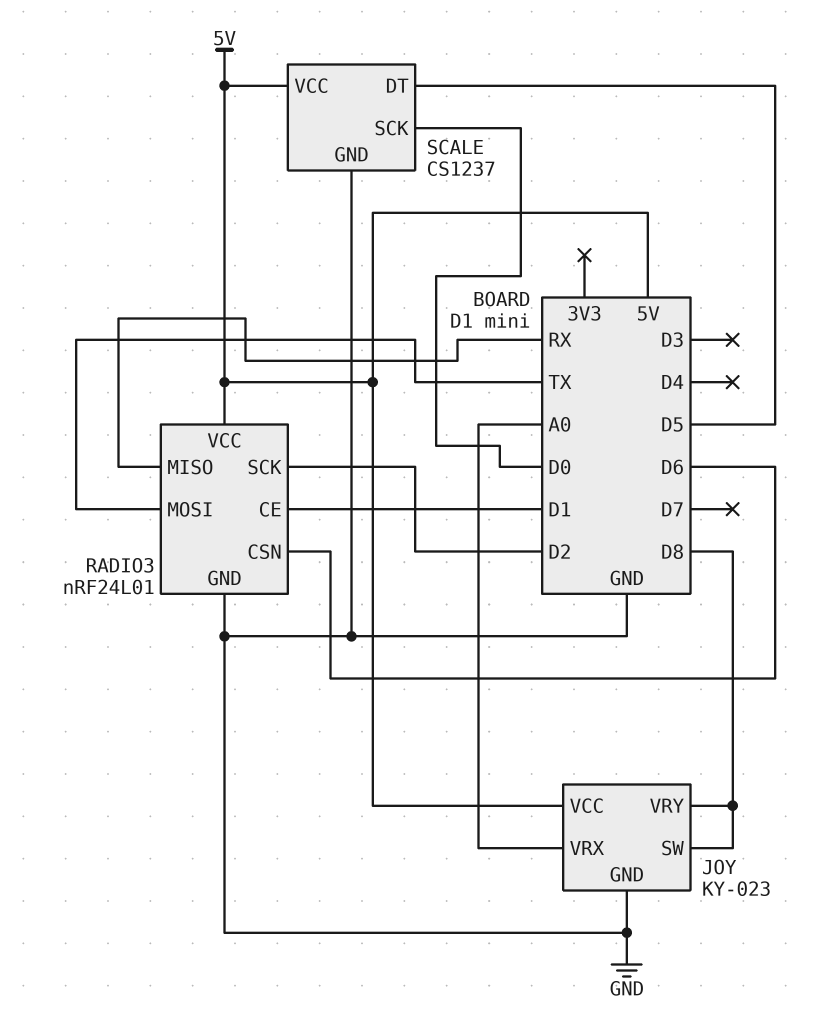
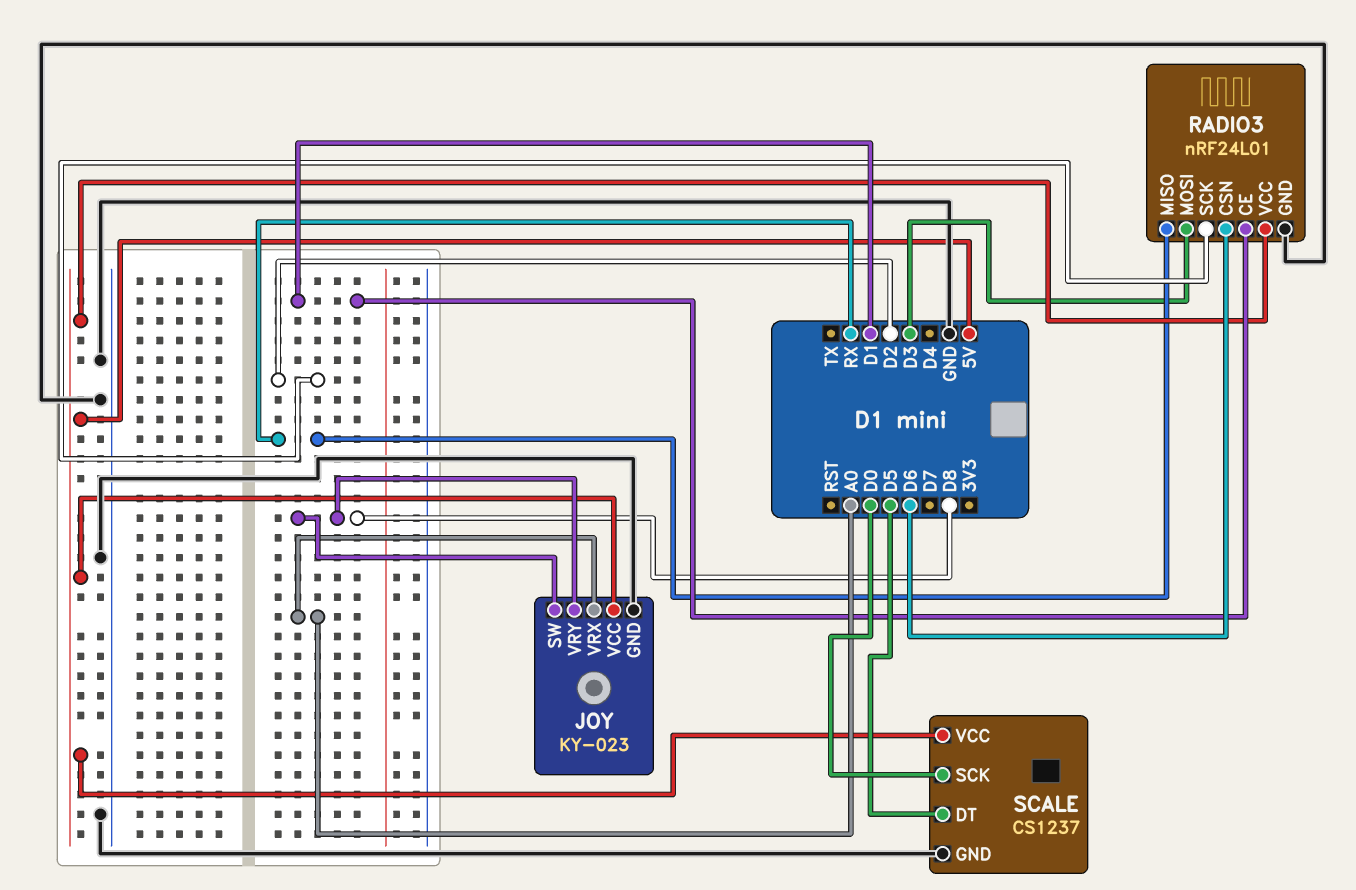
RADIO3 pin MOSI: TX -> D3

